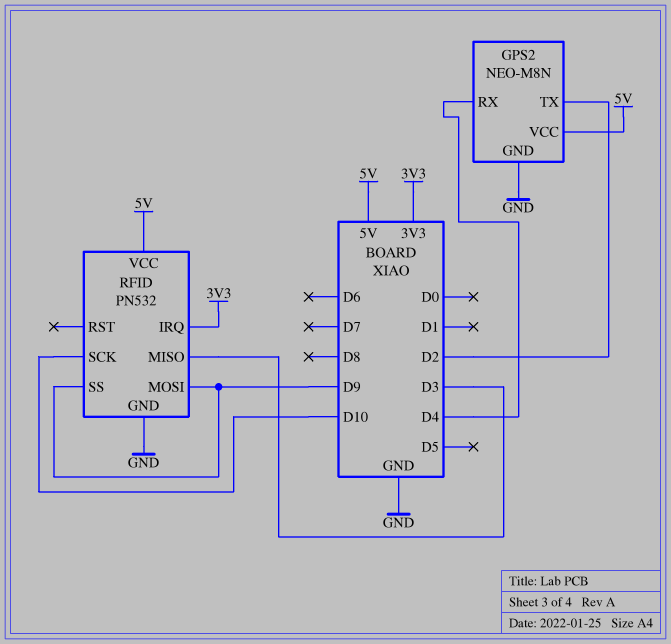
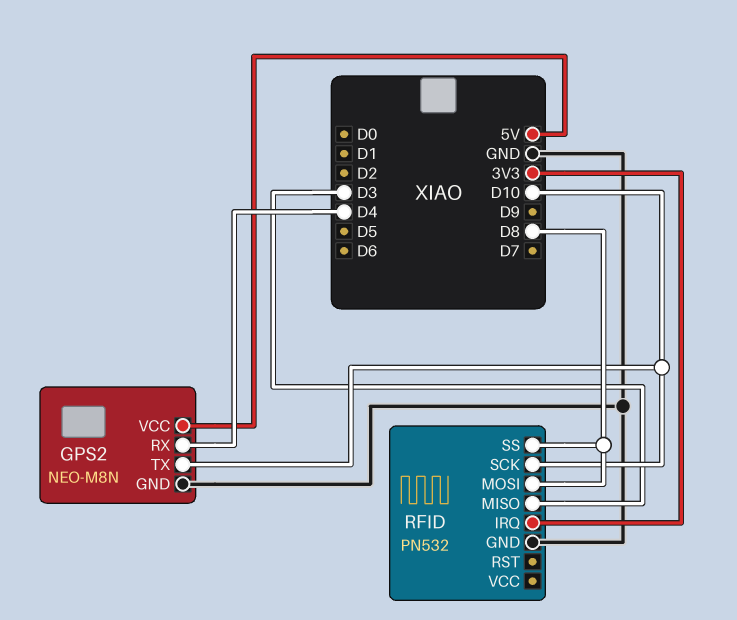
GPS2 pin TX: D2 -> D10
RFID pin MOSI: D9 -> D8
RFID pin SS: D9 -> D8
RFID pin VCC: 5V -> none

